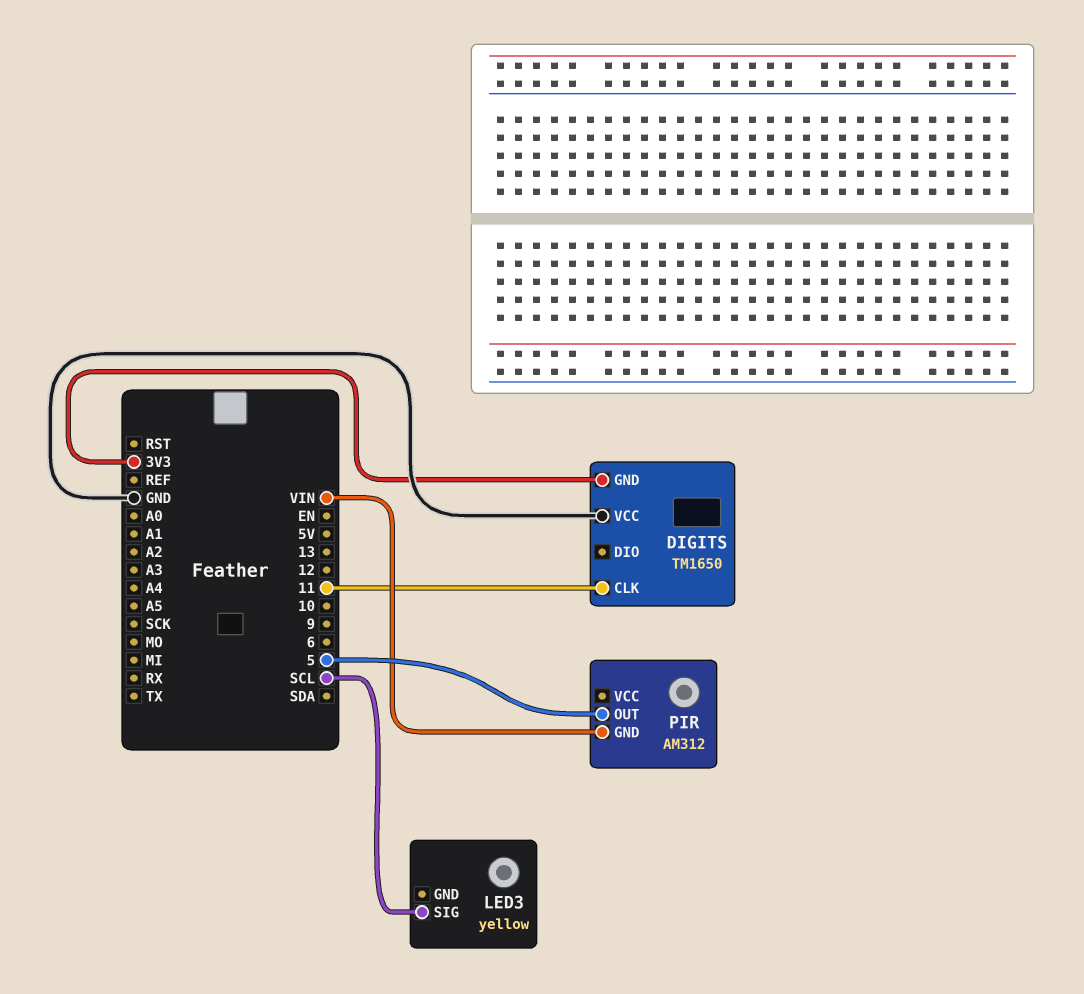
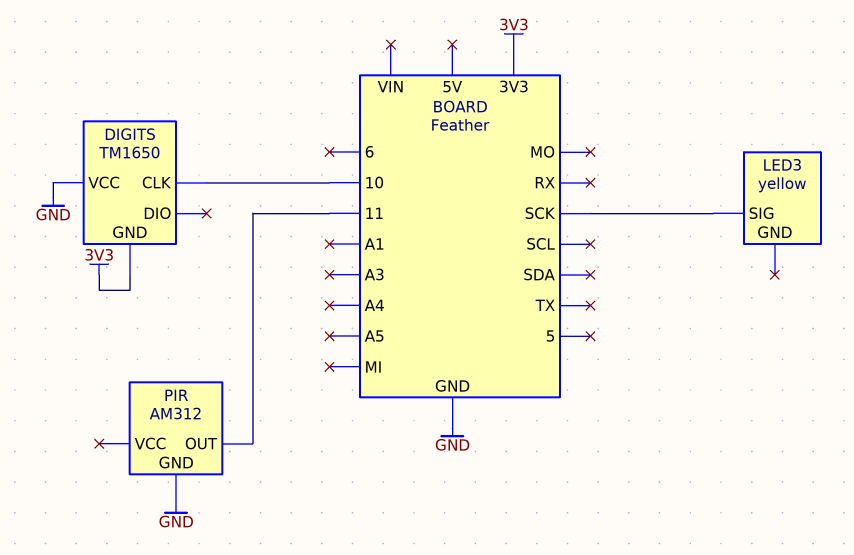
DIGITS pin CLK: 11 -> 10
LED3 pin SIG: SCL -> SCK
PIR pin GND: VIN -> GND
PIR pin OUT: 5 -> 11

